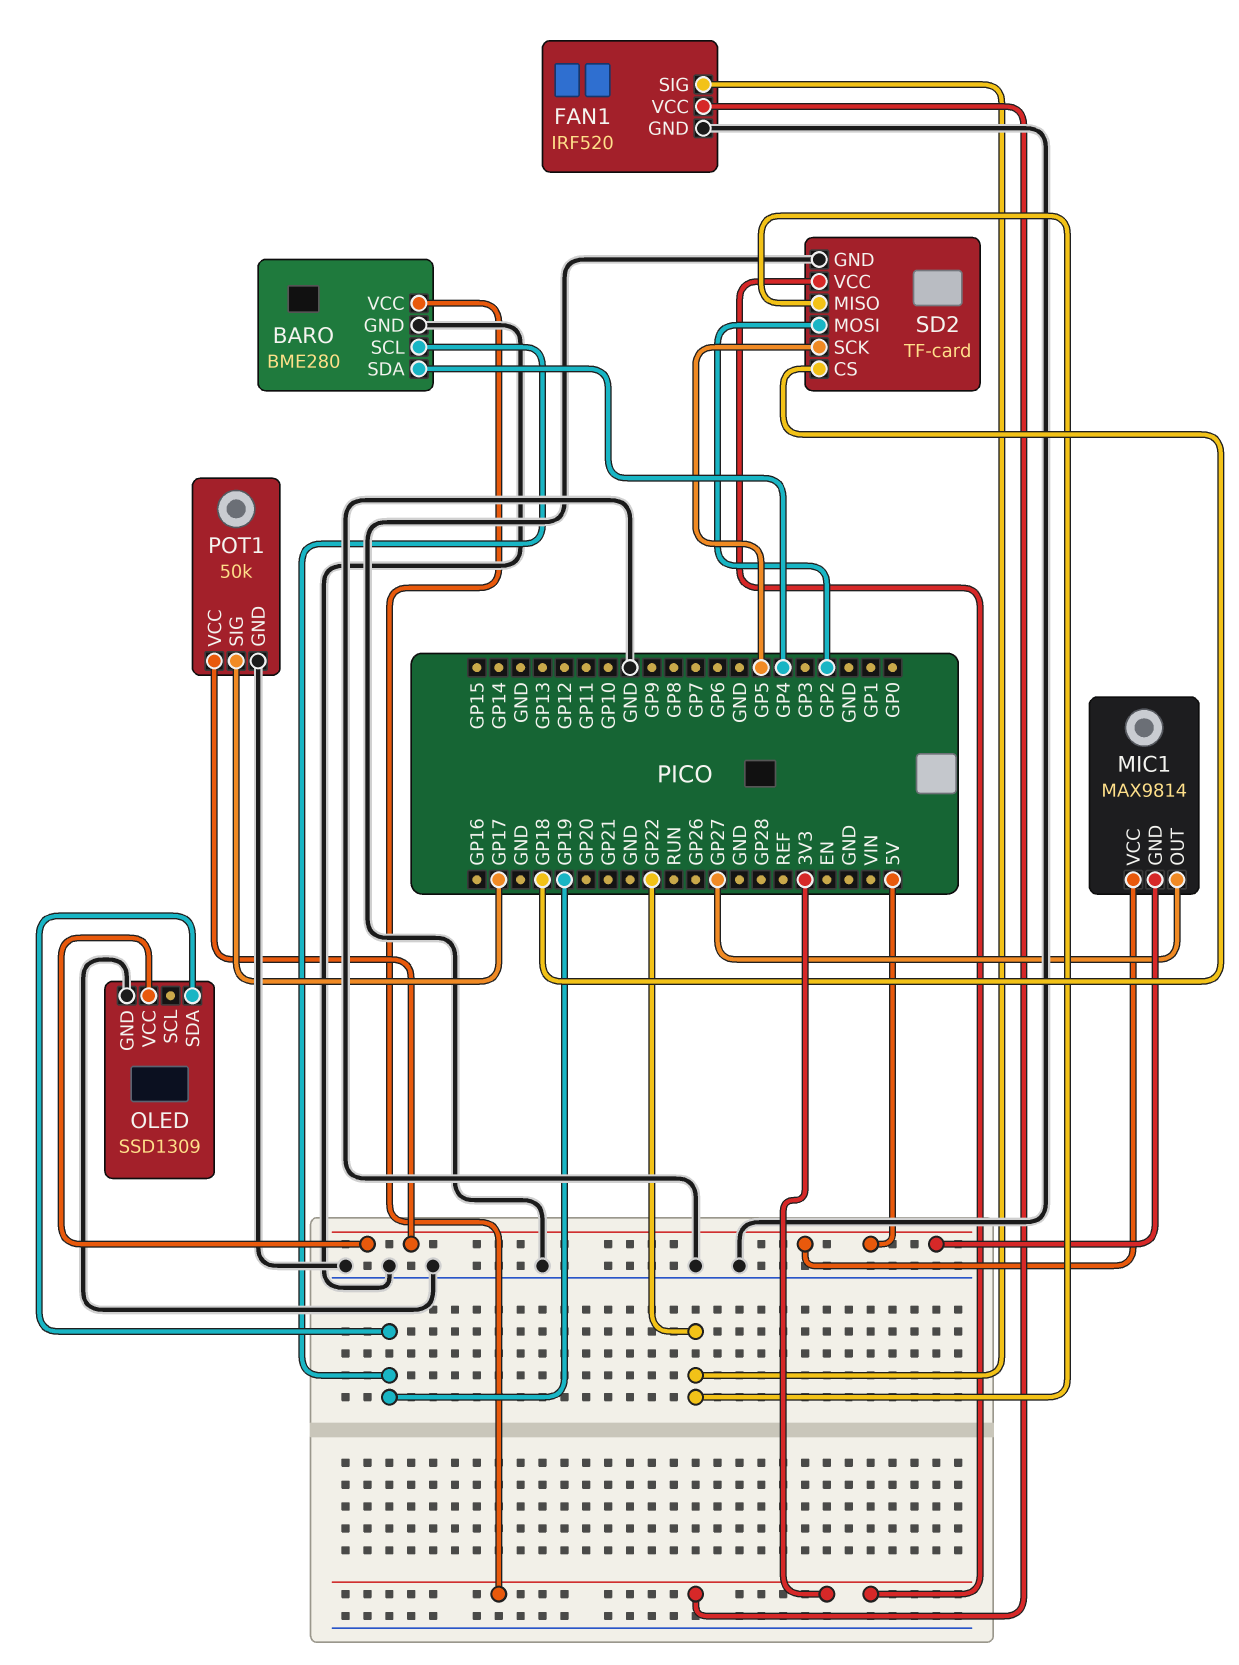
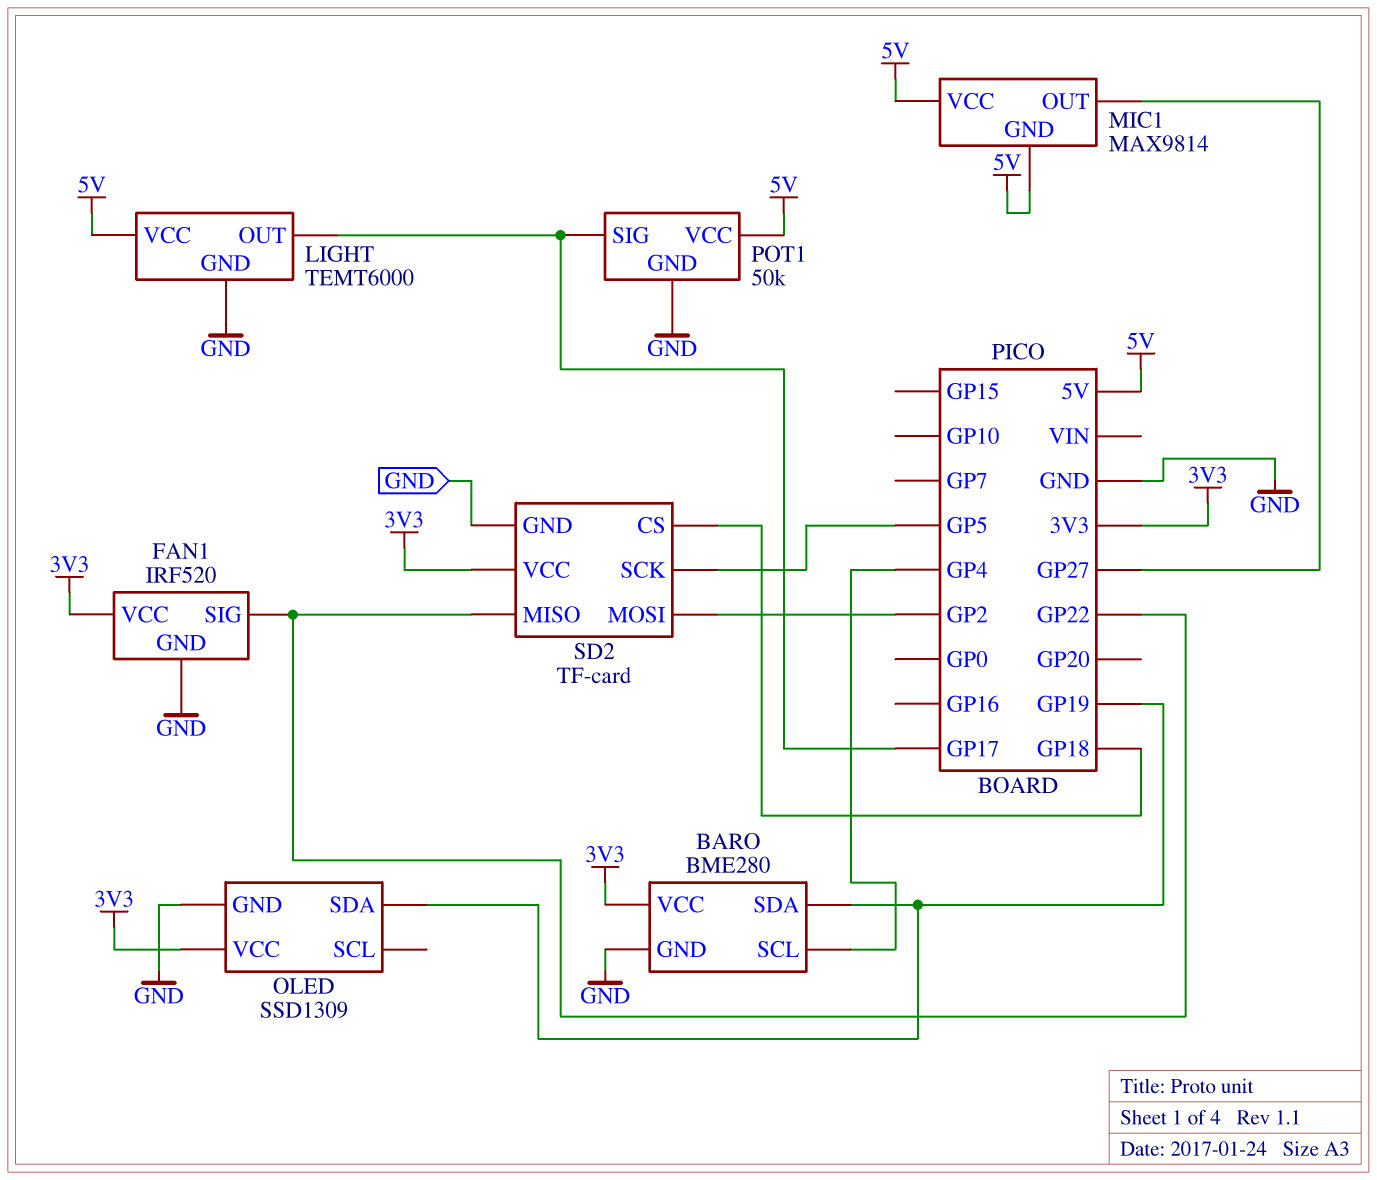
BARO pin SCL: GP19 -> GP4
BARO pin SDA: GP4 -> GP19
LIGHT: none -> TEMT6000
LIGHT pin GND: none -> GND
LIGHT pin OUT: none -> GP17
LIGHT pin VCC: none -> 5V
OLED pin VCC: 5V -> 3V3

